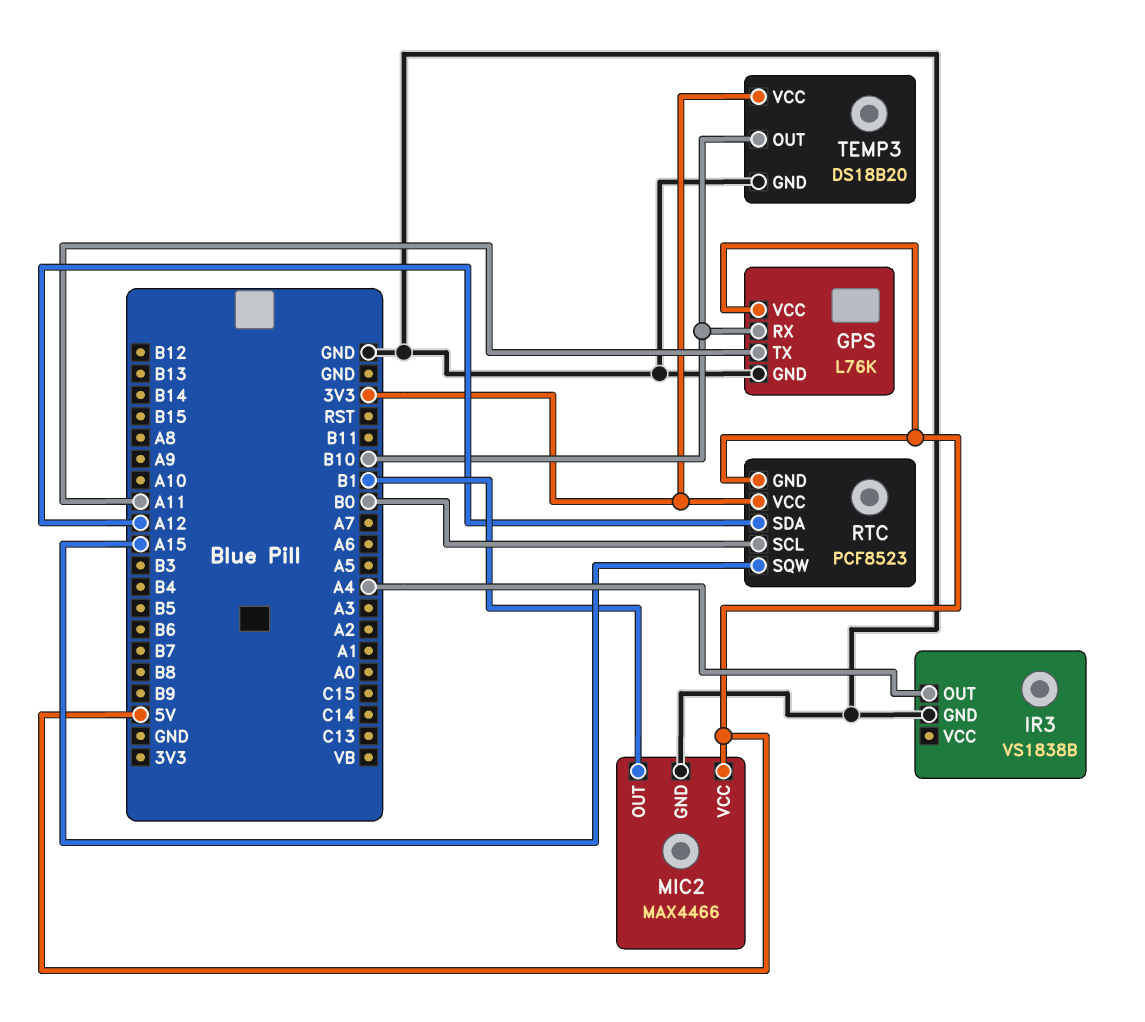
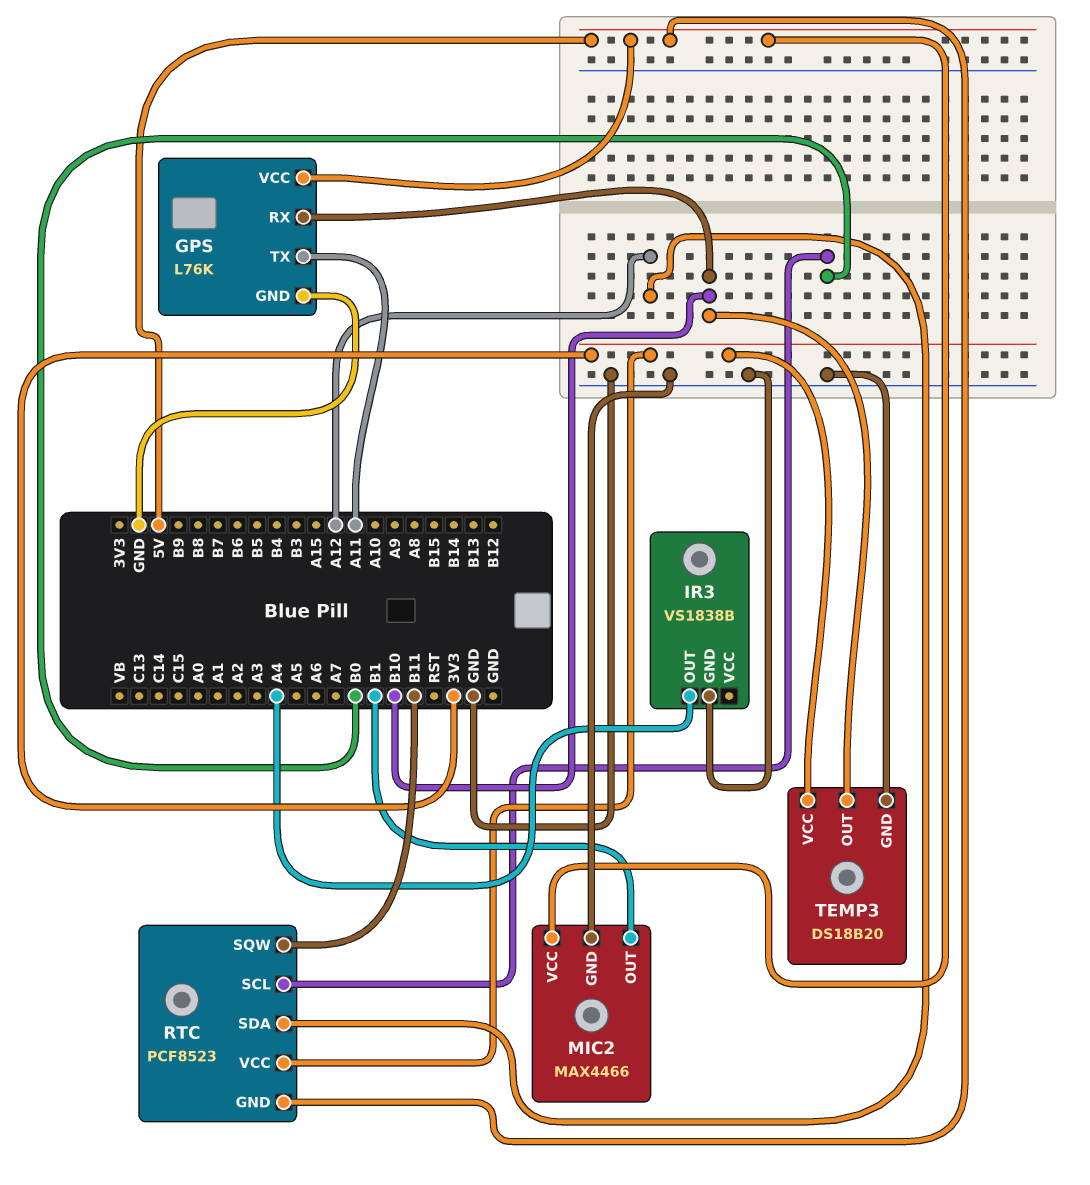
RTC pin SQW: A15 -> B11

